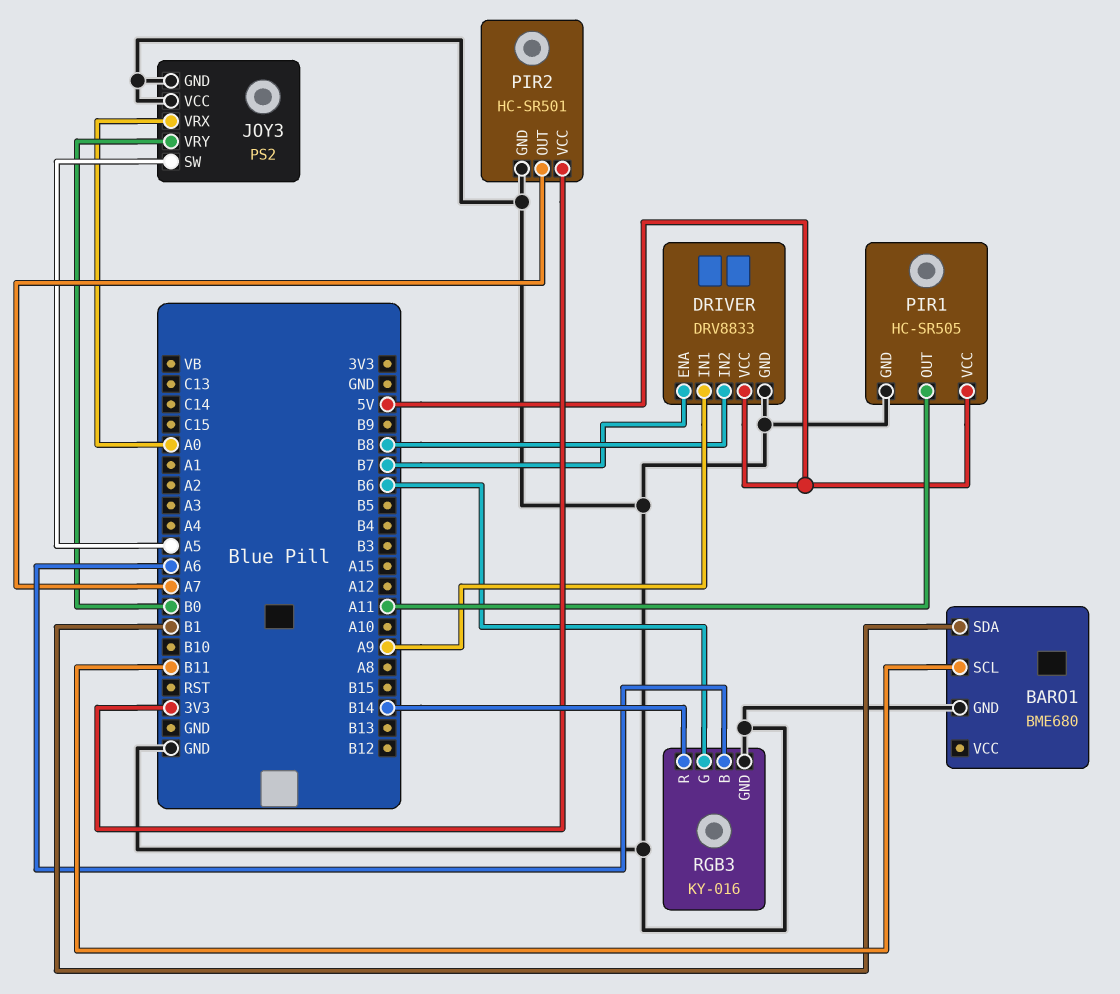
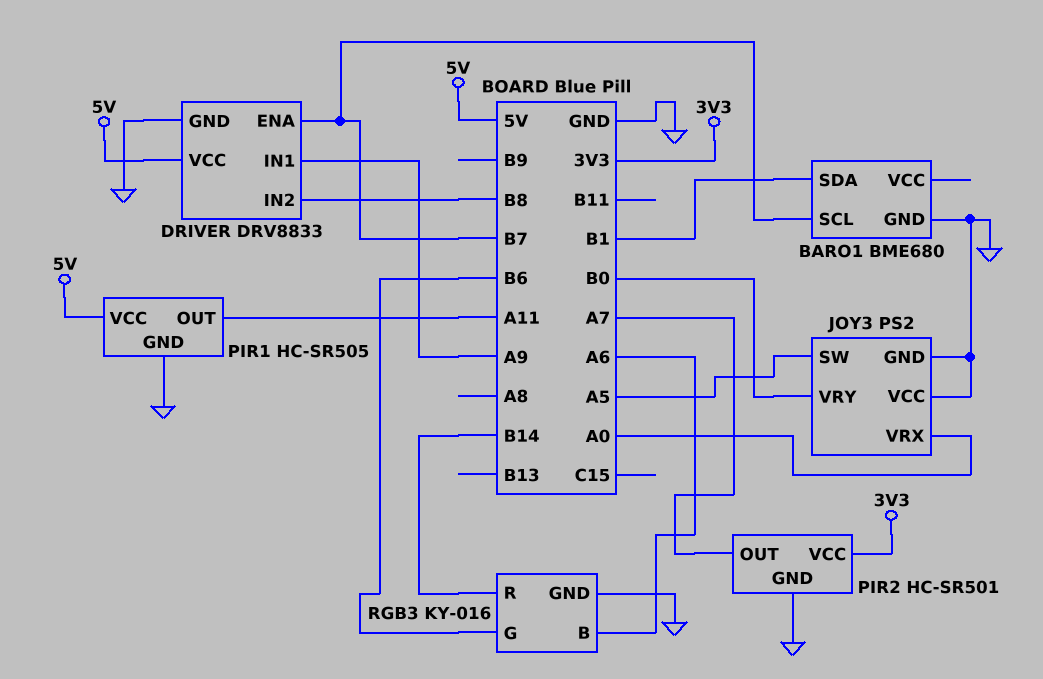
BARO1 pin SCL: B11 -> B7

